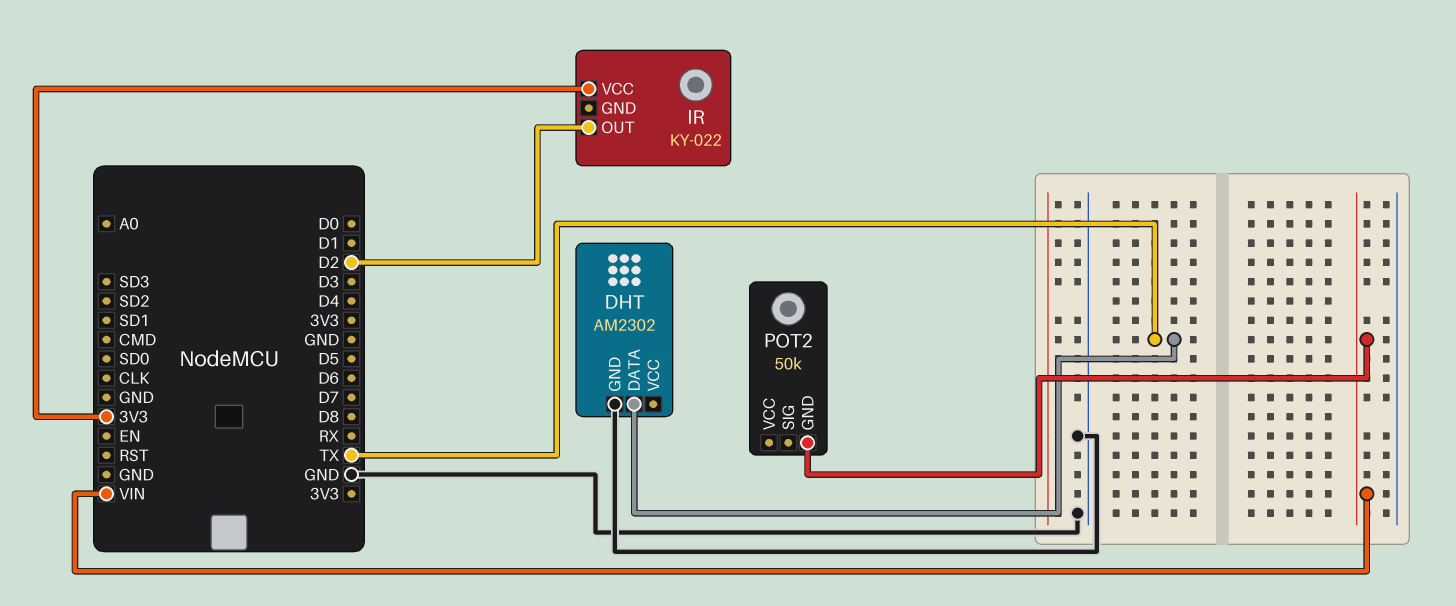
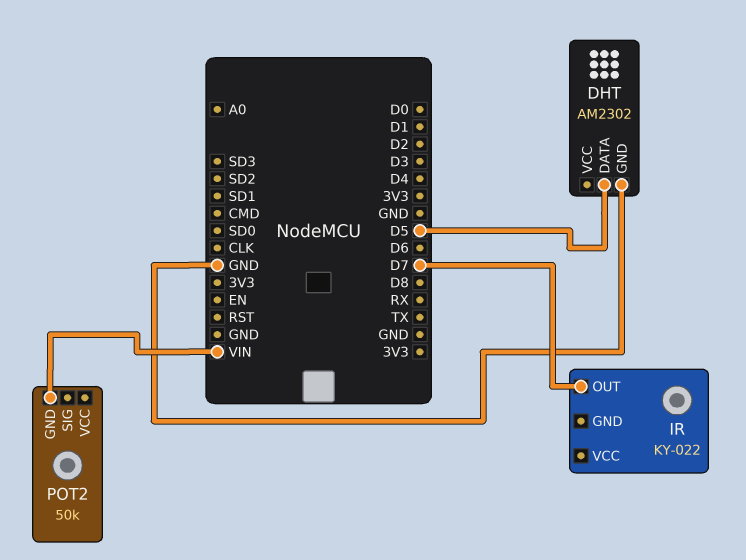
DHT pin DATA: TX -> D5
IR pin OUT: D2 -> D7
IR pin VCC: 3V3 -> none

